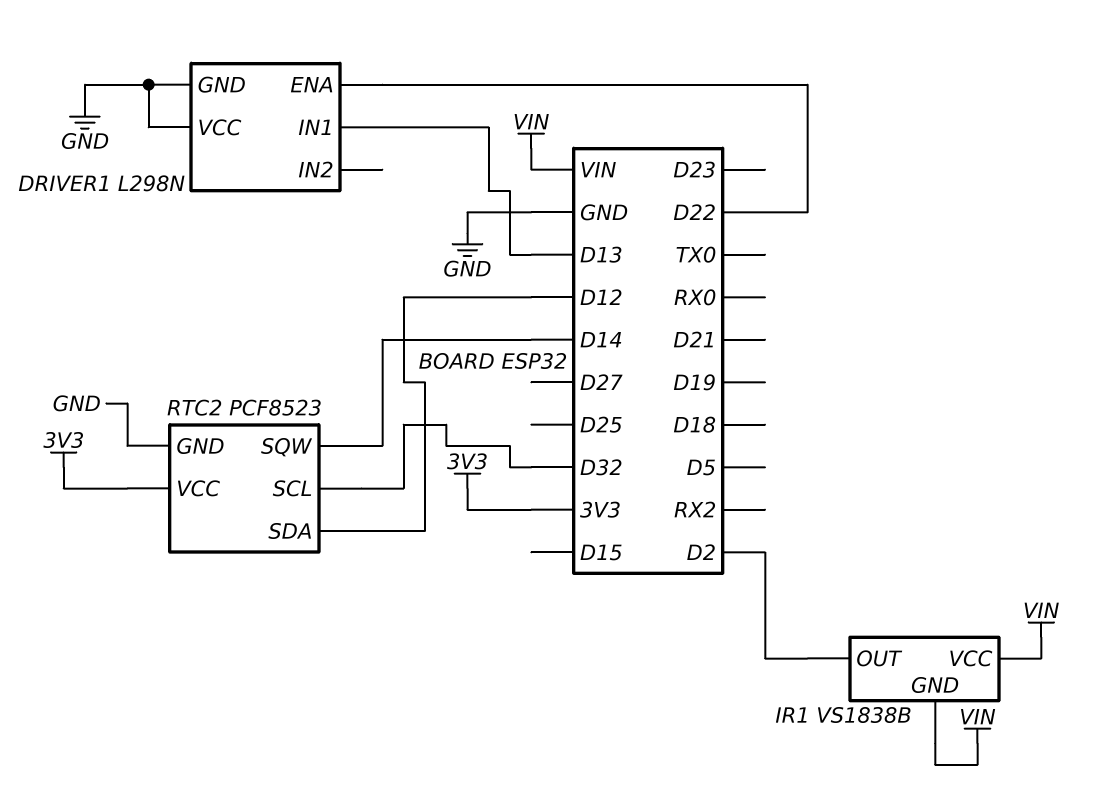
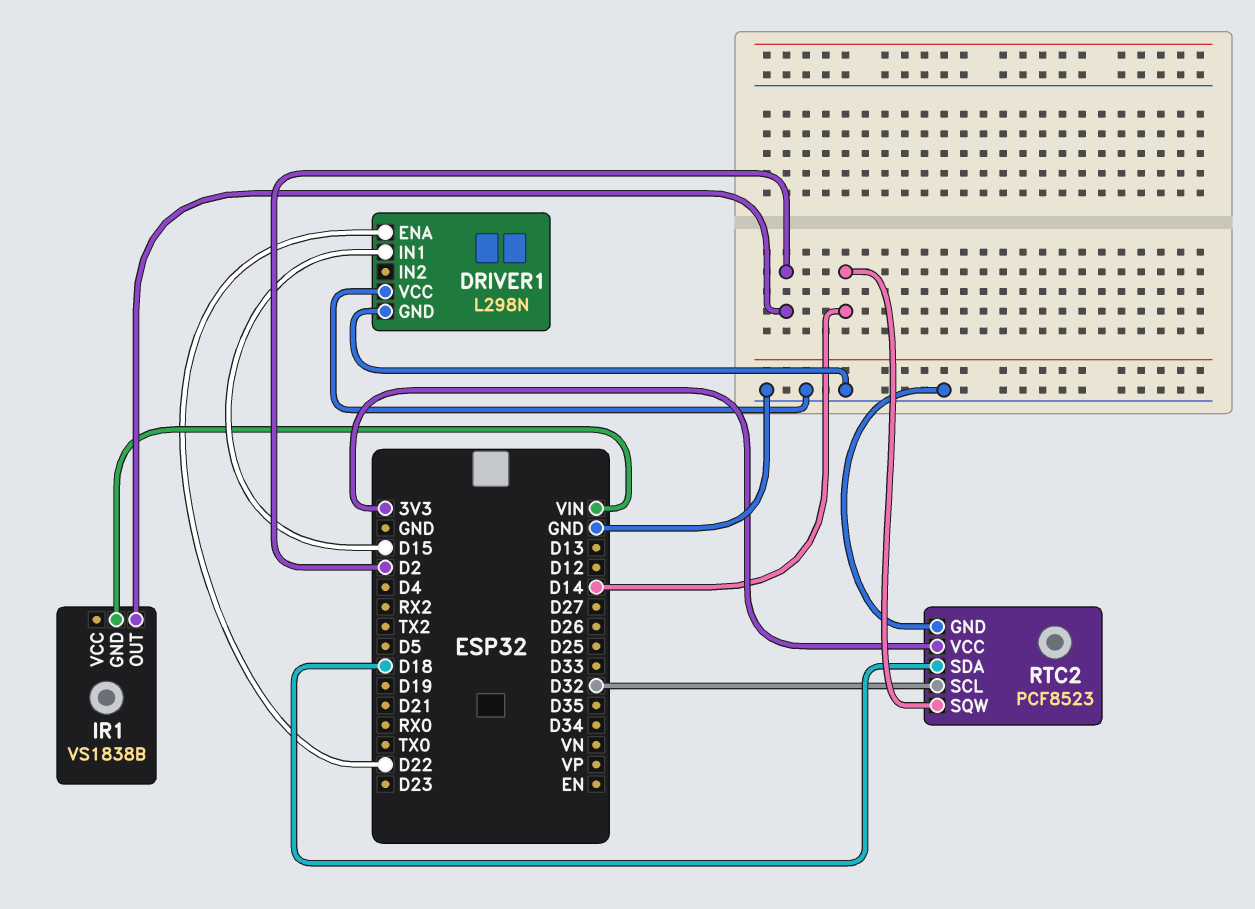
DRIVER1 pin IN1: D13 -> D15
IR1 pin VCC: VIN -> none
RTC2 pin SDA: D12 -> D18

